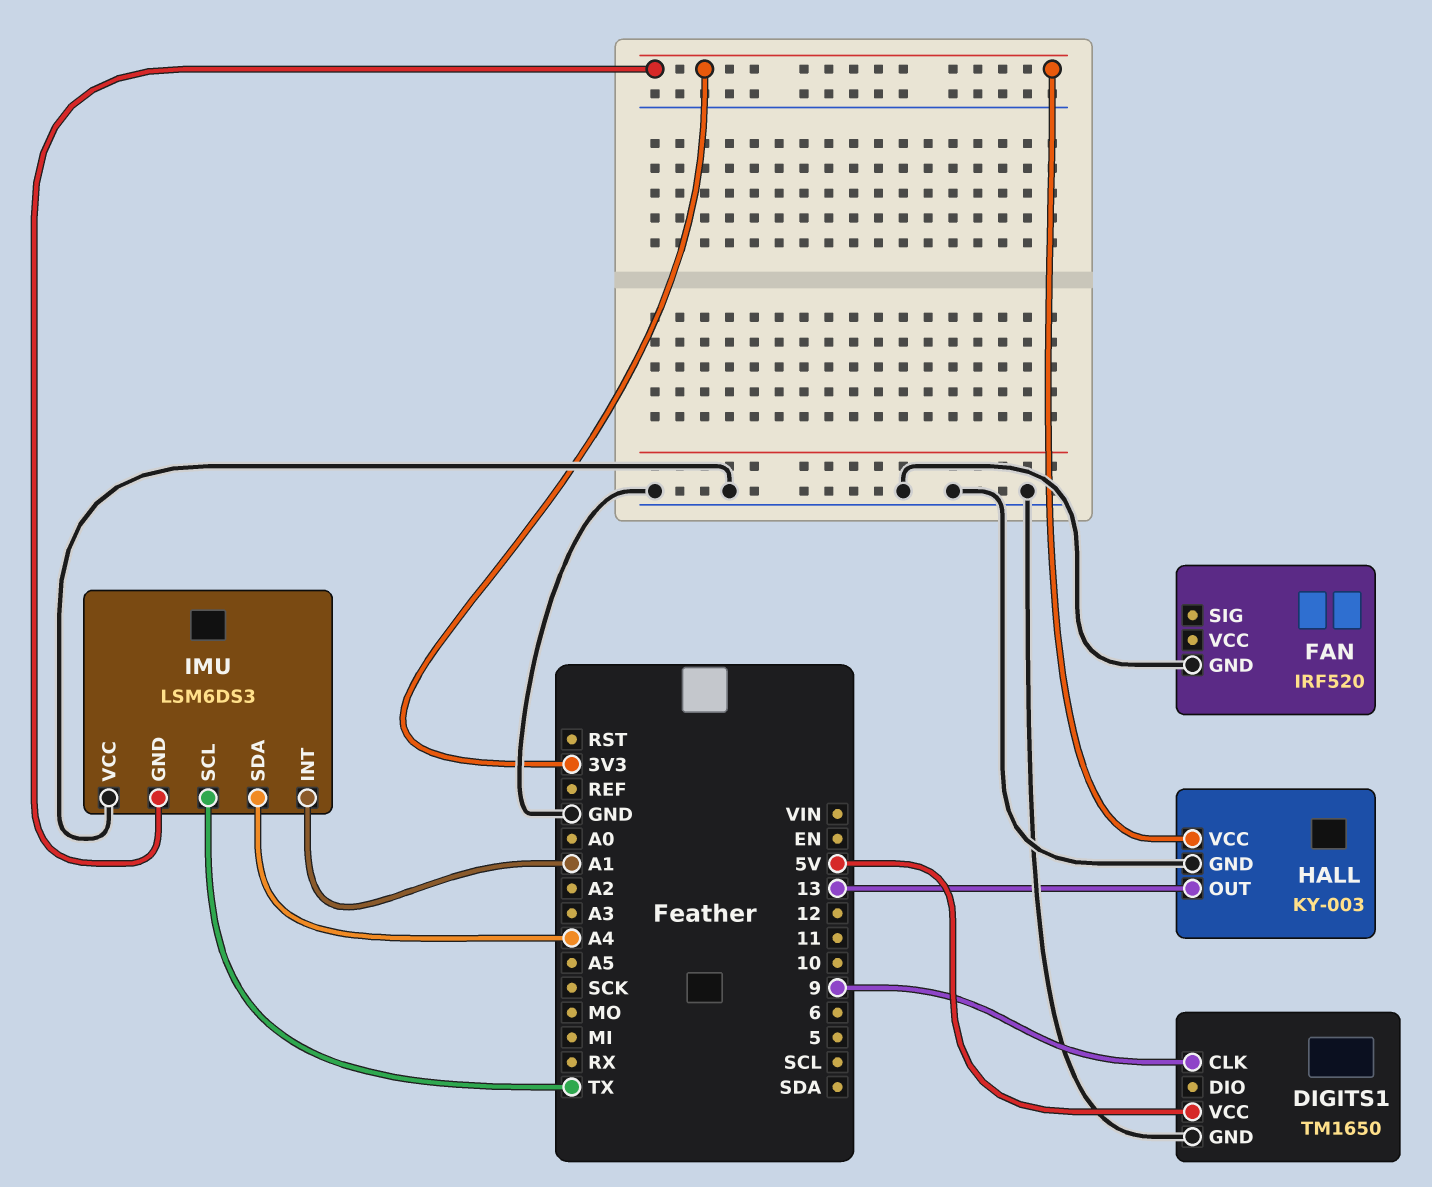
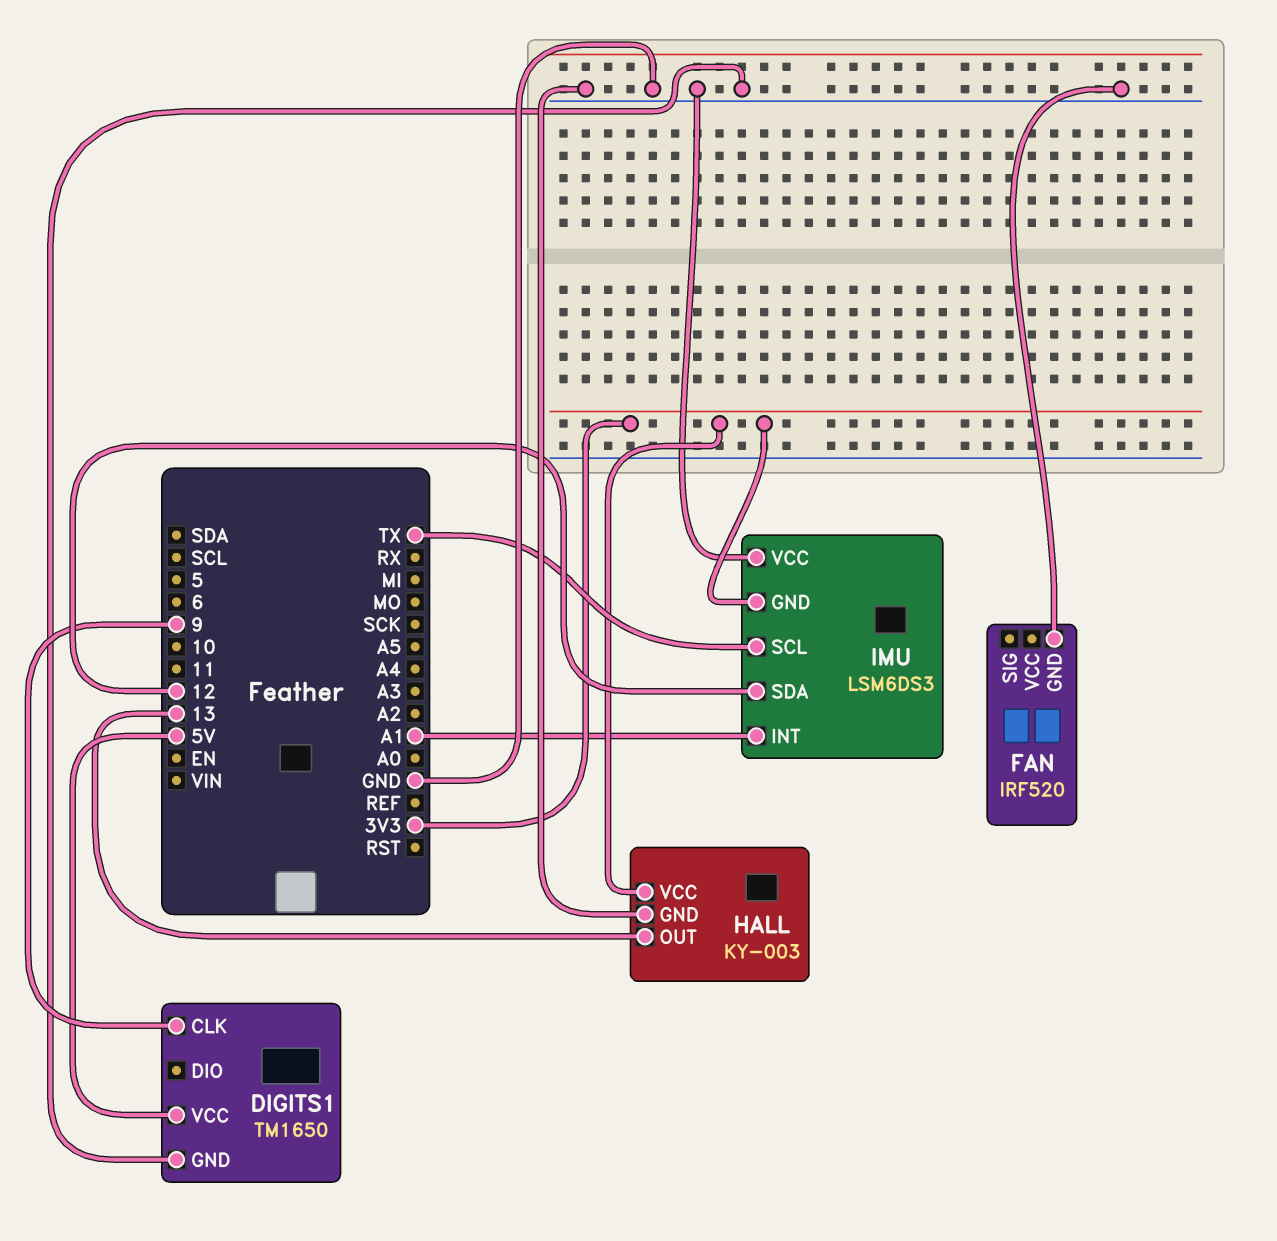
IMU pin SDA: A4 -> 12

